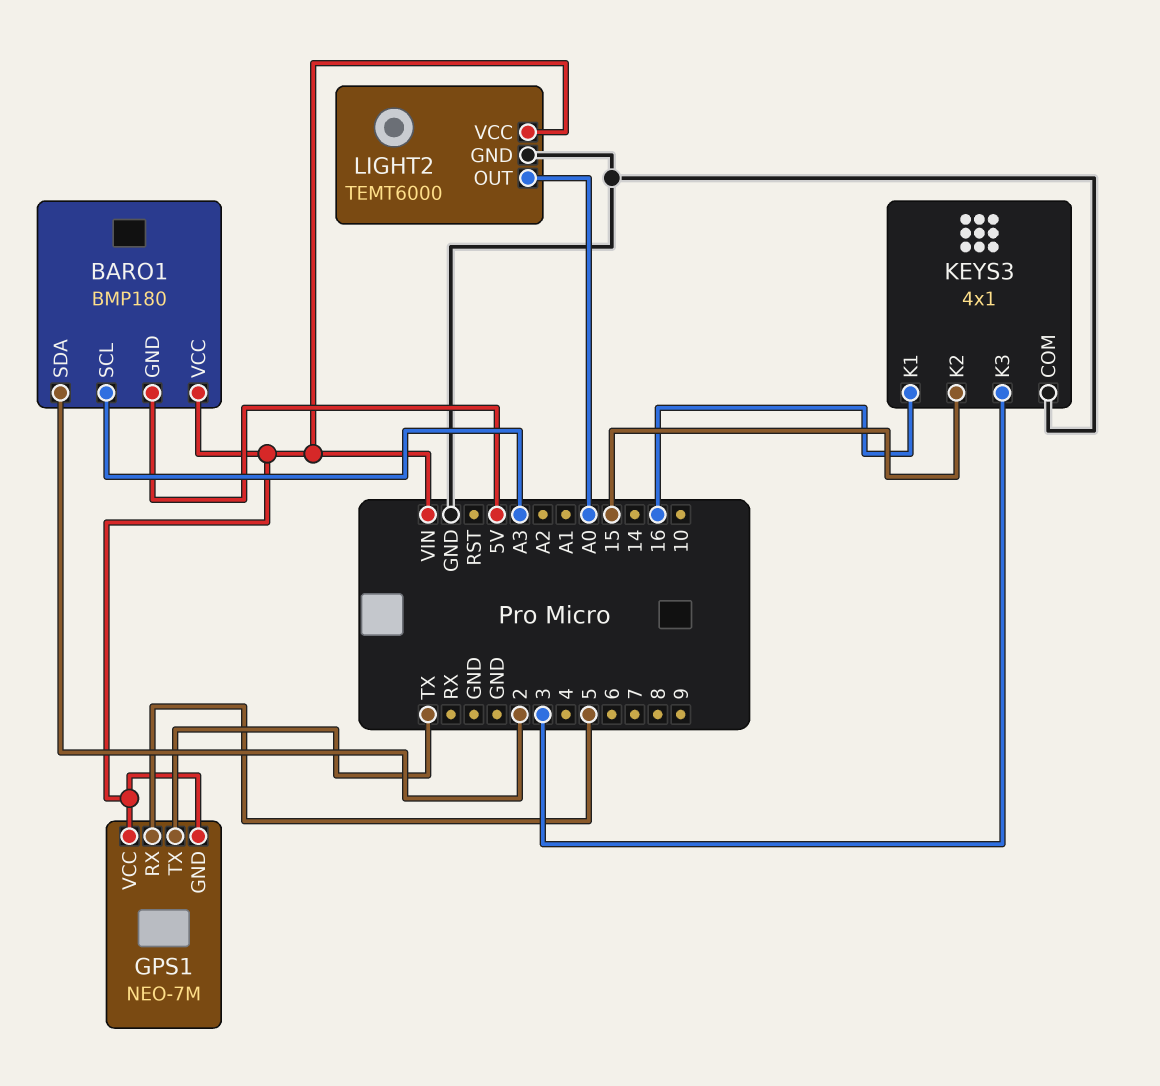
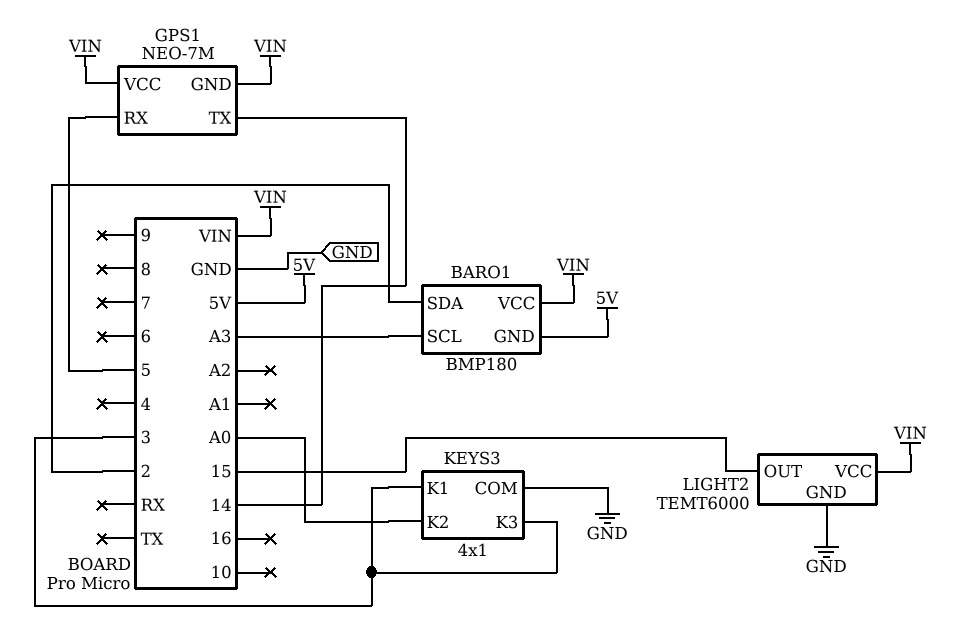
GPS1 pin TX: TX -> 14
KEYS3 pin K1: 16 -> 3
KEYS3 pin K2: 15 -> A0
LIGHT2 pin OUT: A0 -> 15

